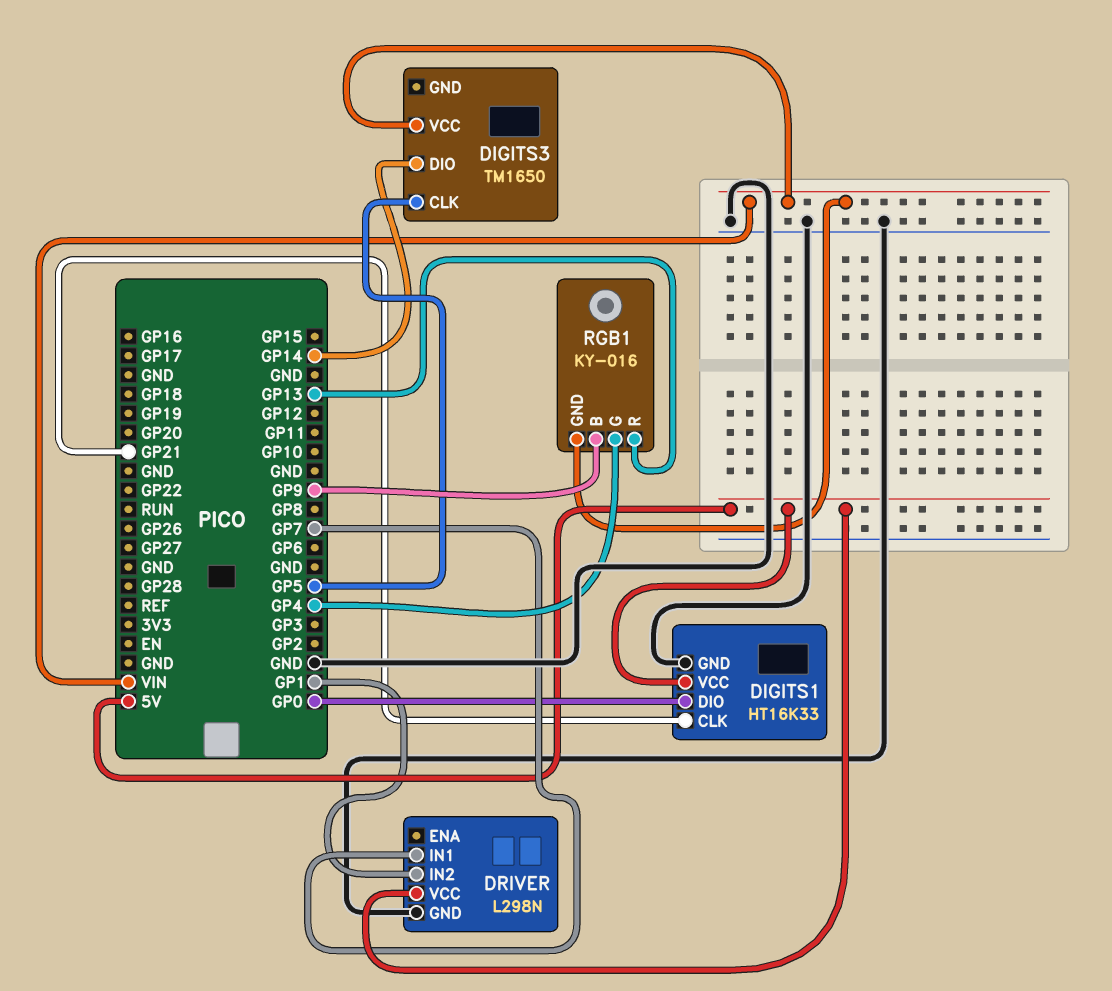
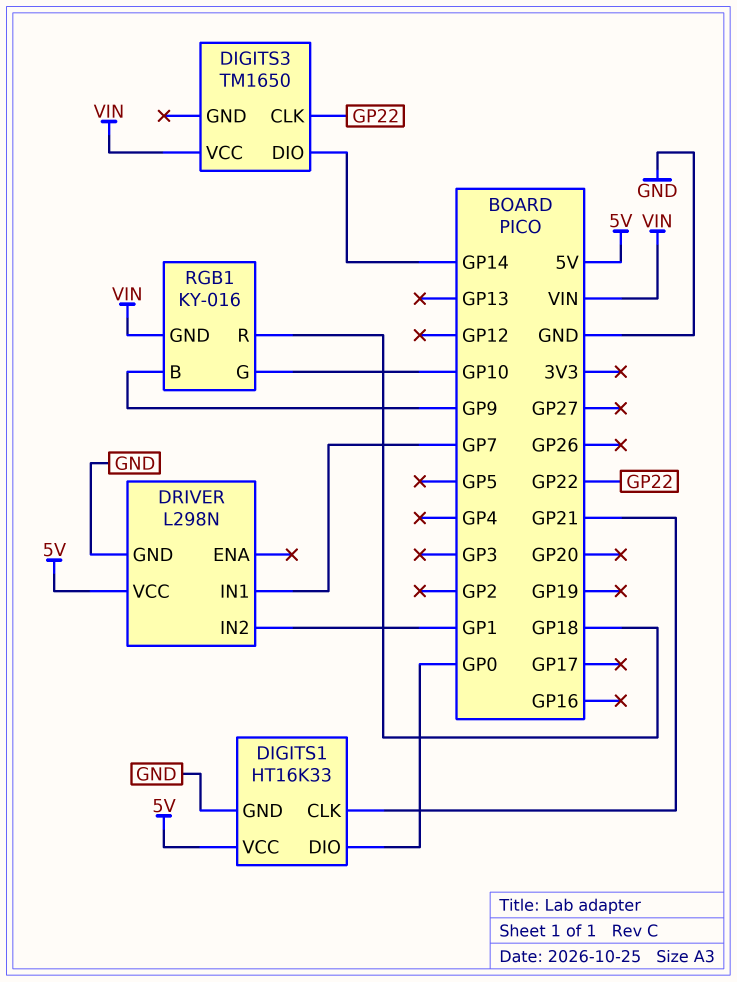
DIGITS3 pin CLK: GP5 -> GP22
RGB1 pin G: GP4 -> GP10
RGB1 pin R: GP13 -> GP18

